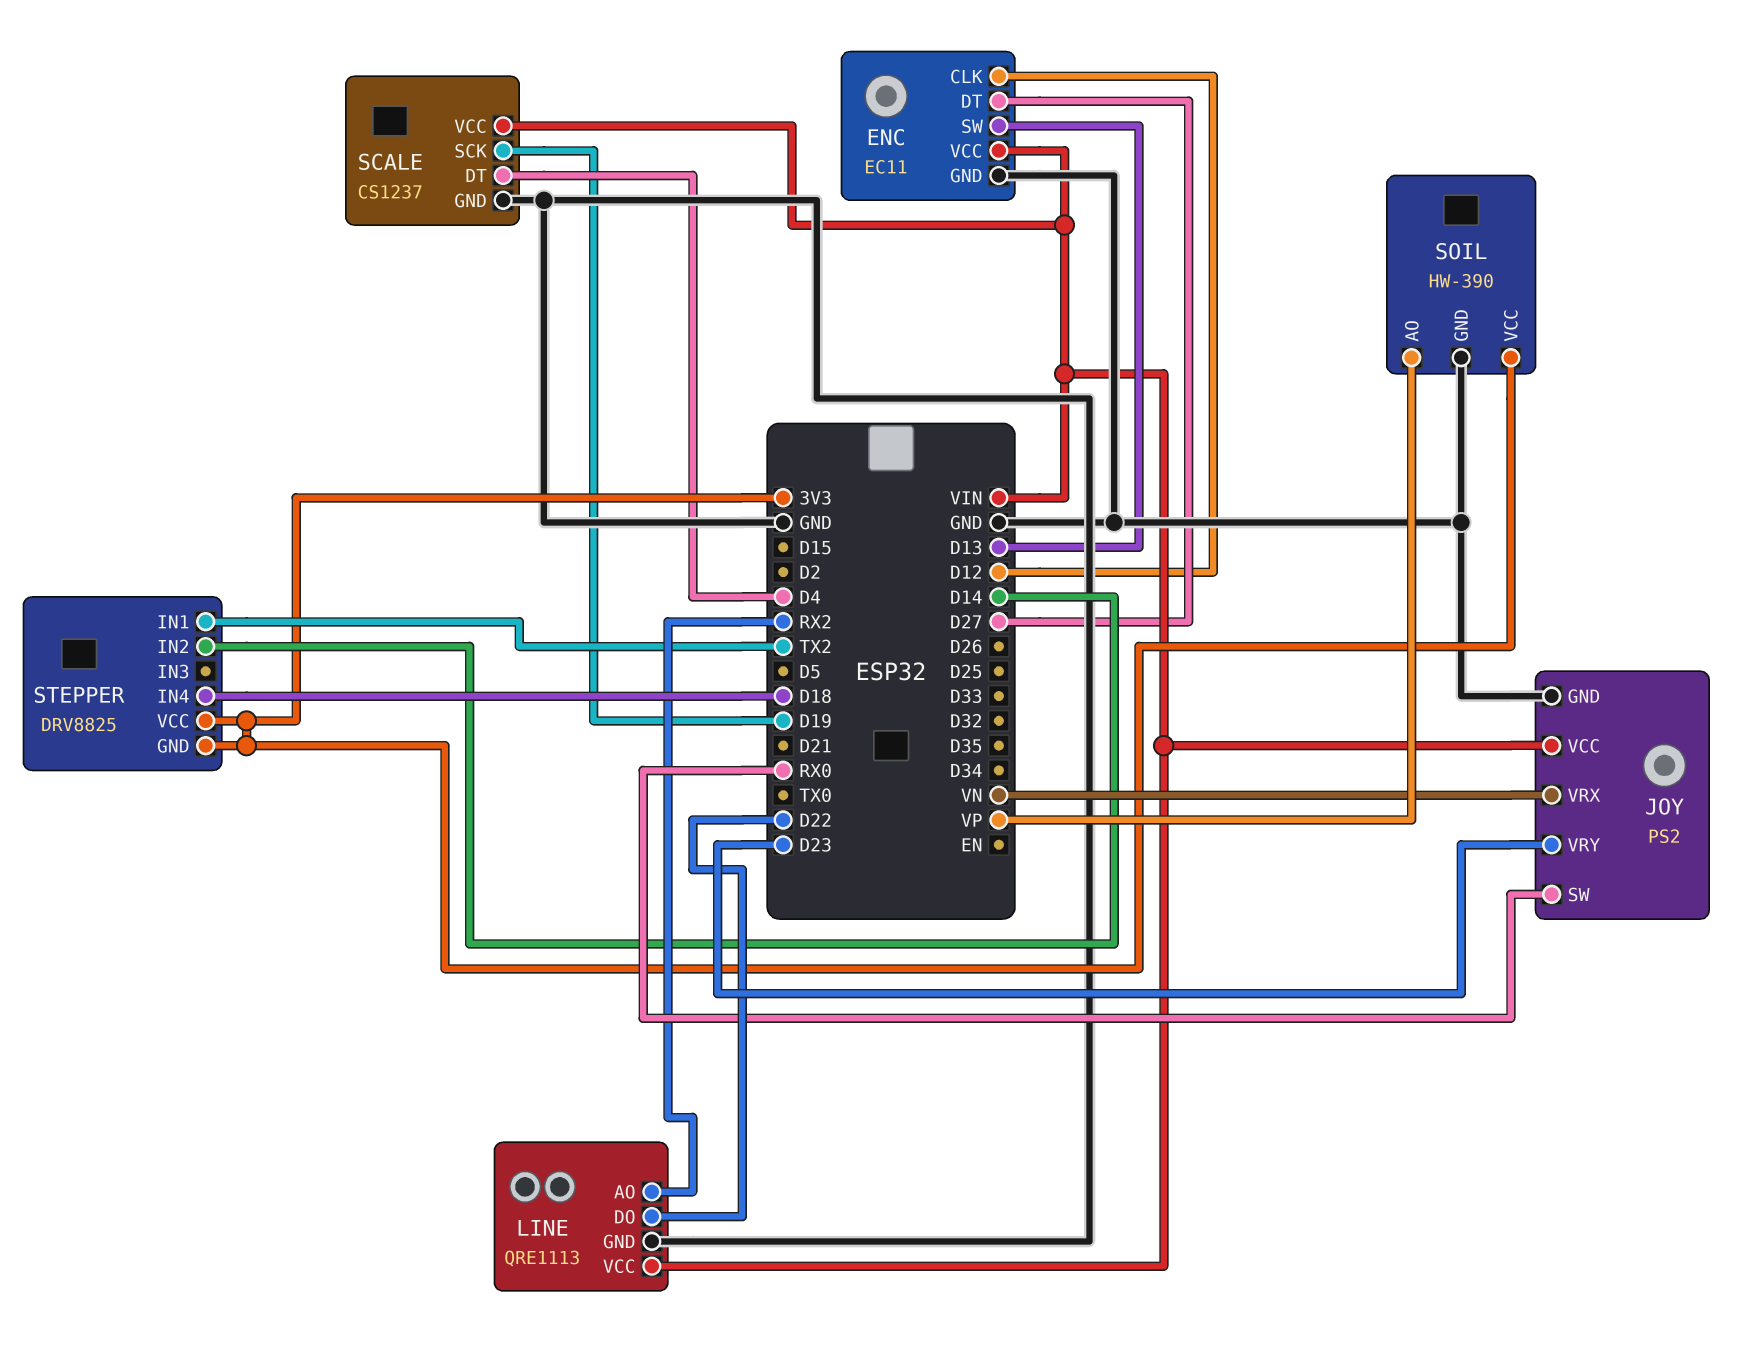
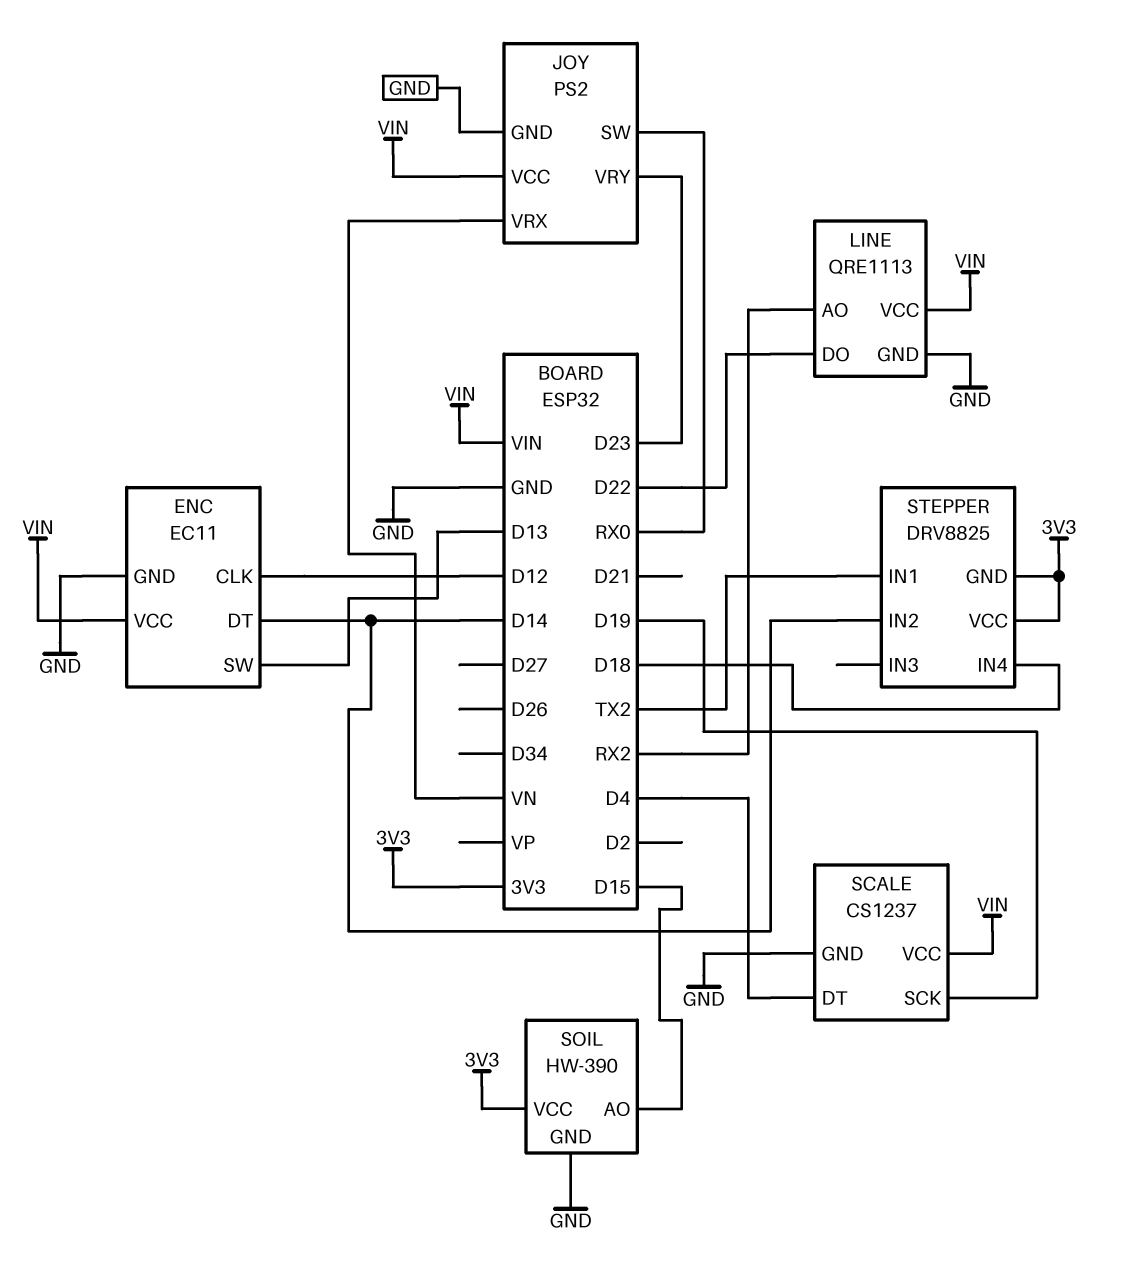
ENC pin DT: D27 -> D14
SOIL pin AO: VP -> D15

